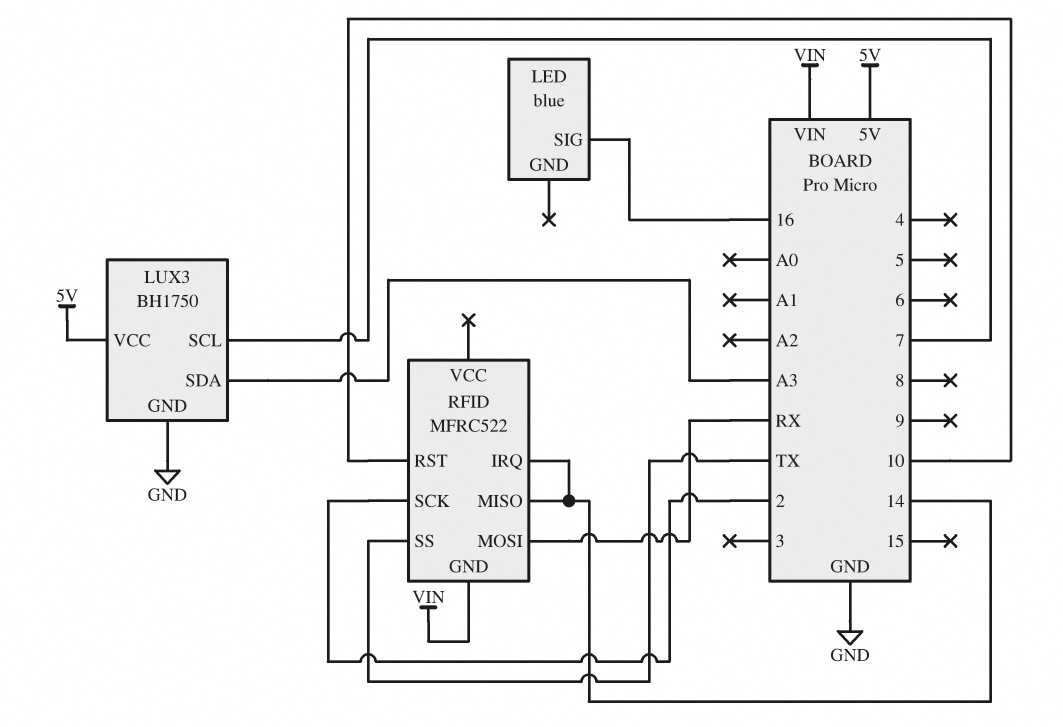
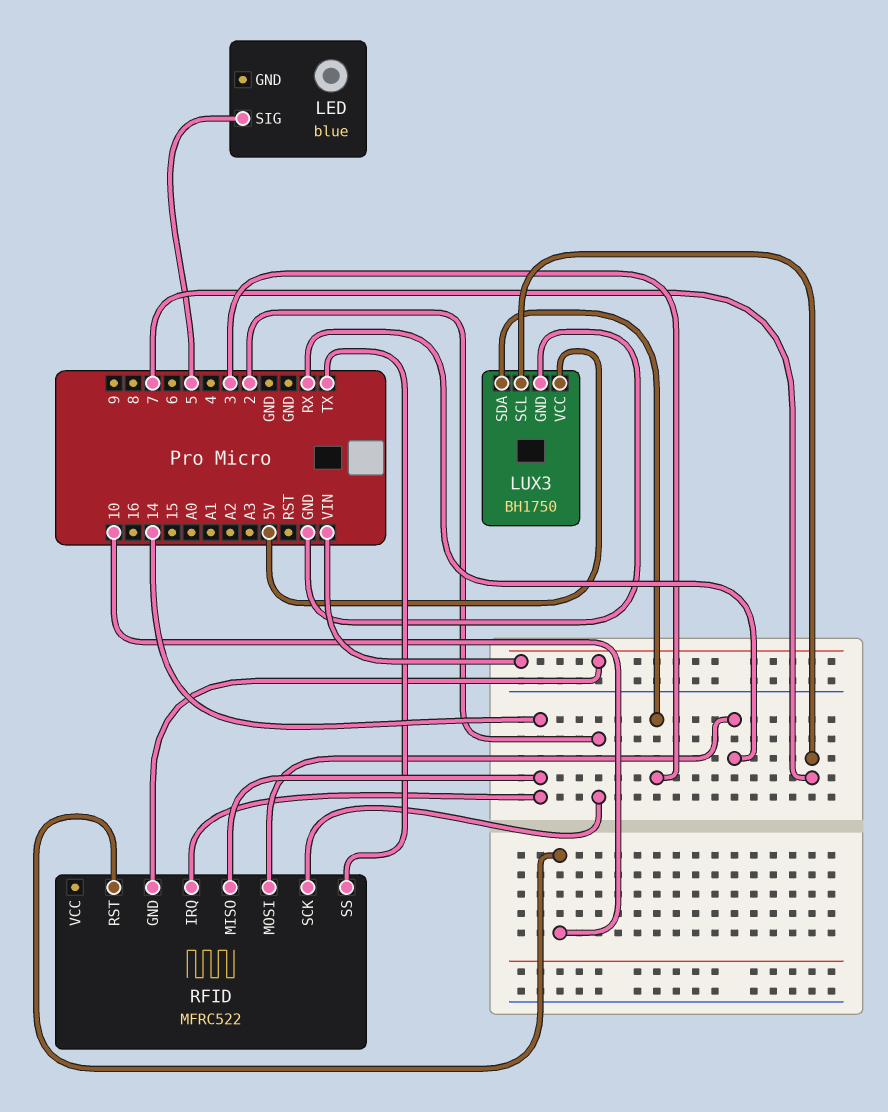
LED pin SIG: 16 -> 5
LUX3 pin SDA: A3 -> 3

